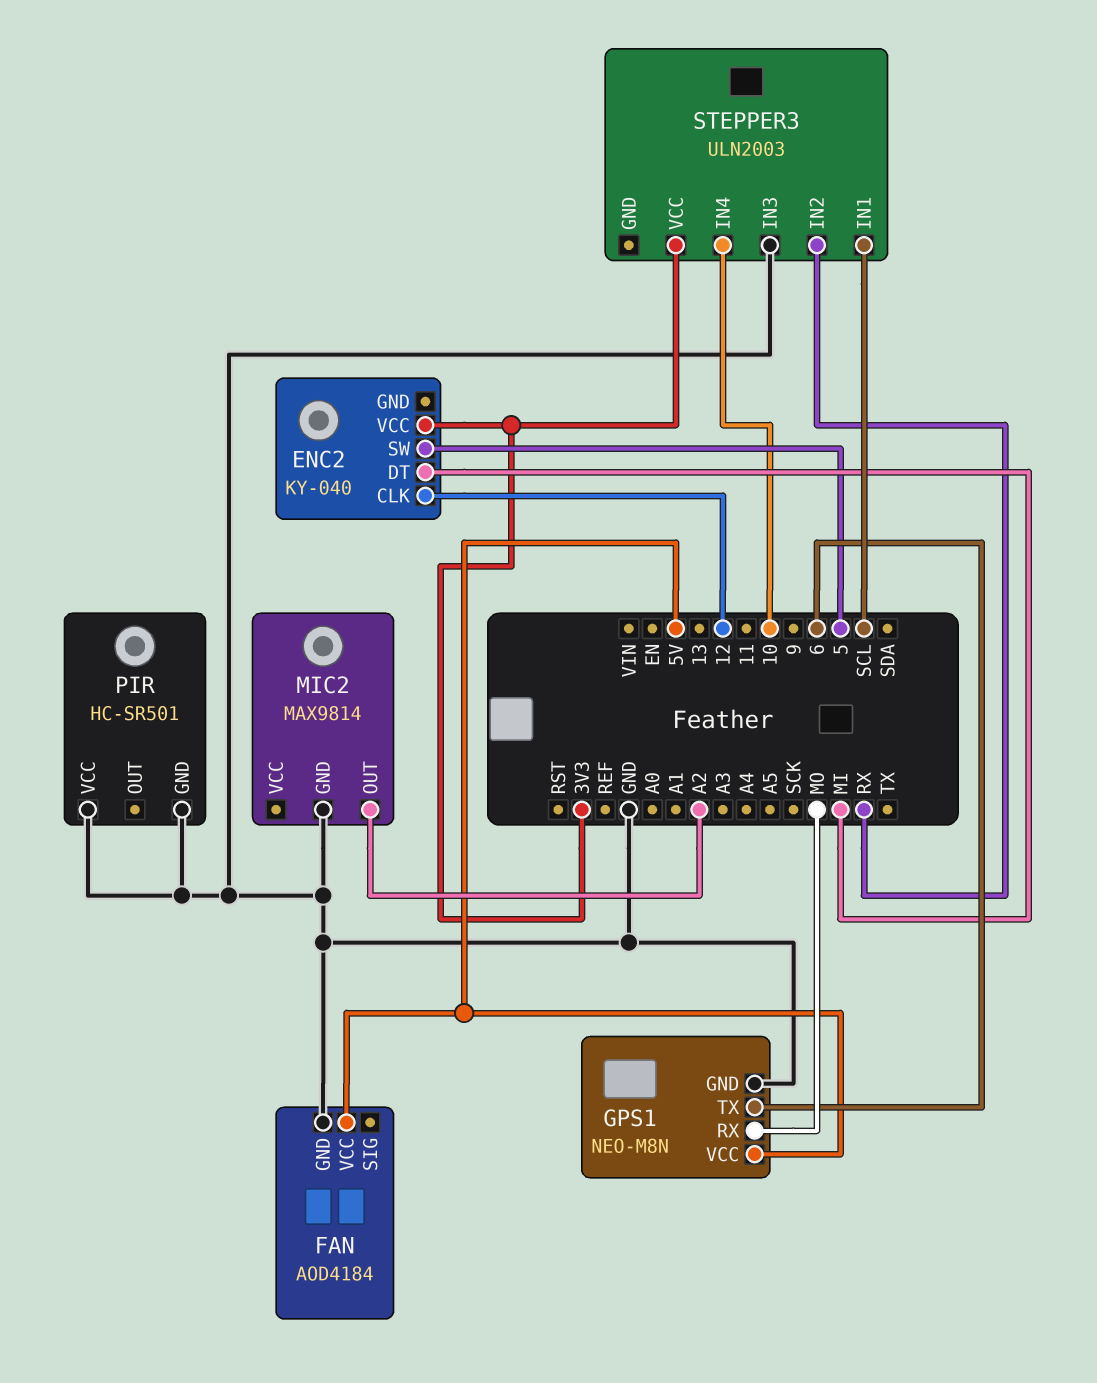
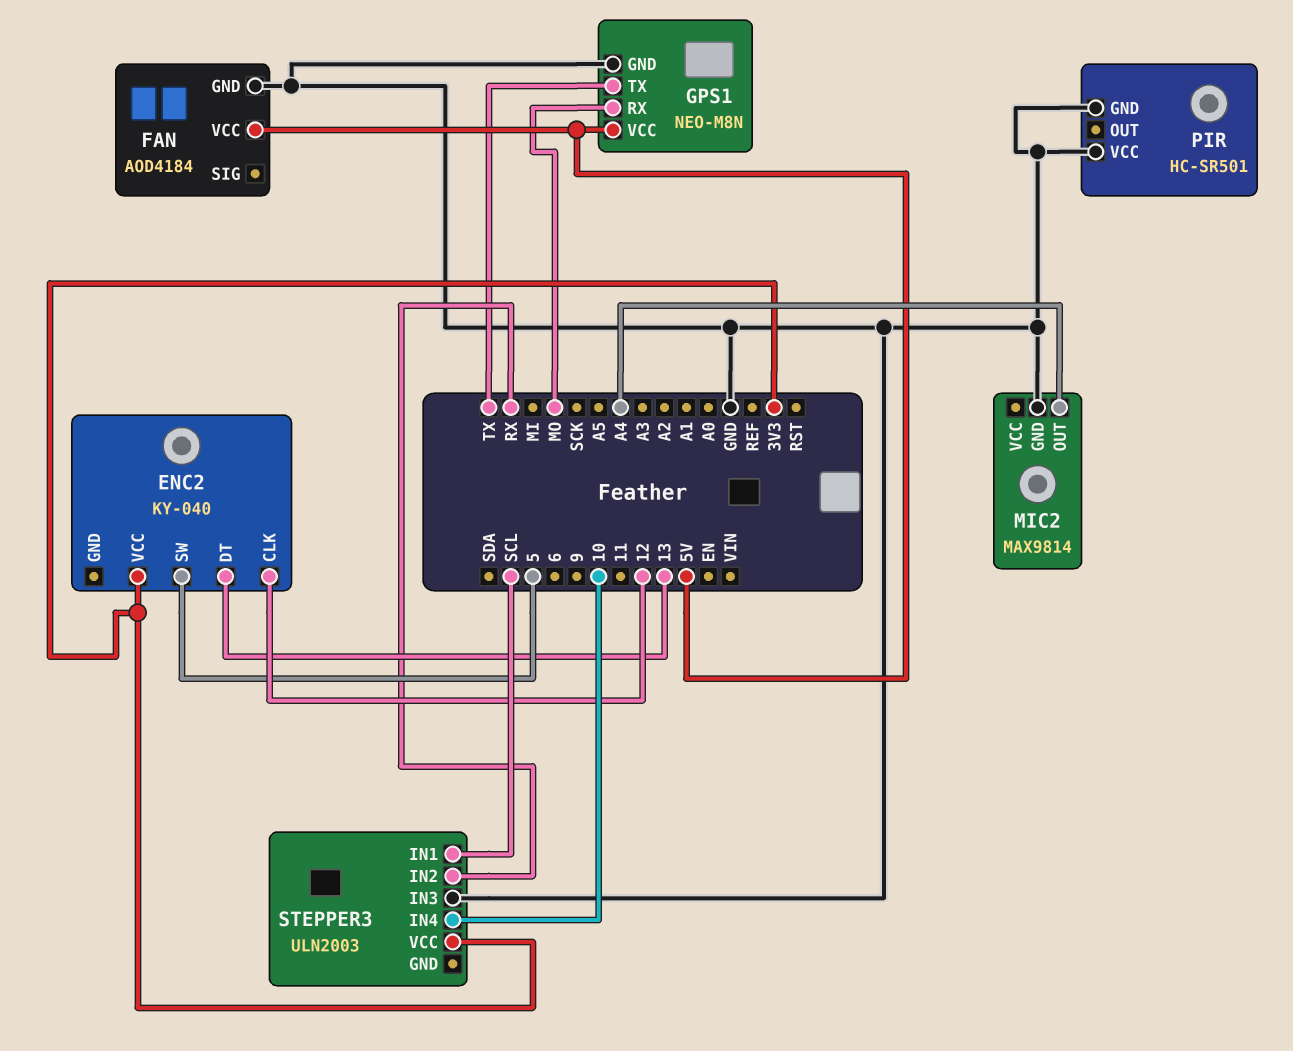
ENC2 pin DT: MI -> 13
GPS1 pin TX: 6 -> TX
MIC2 pin OUT: A2 -> A4

